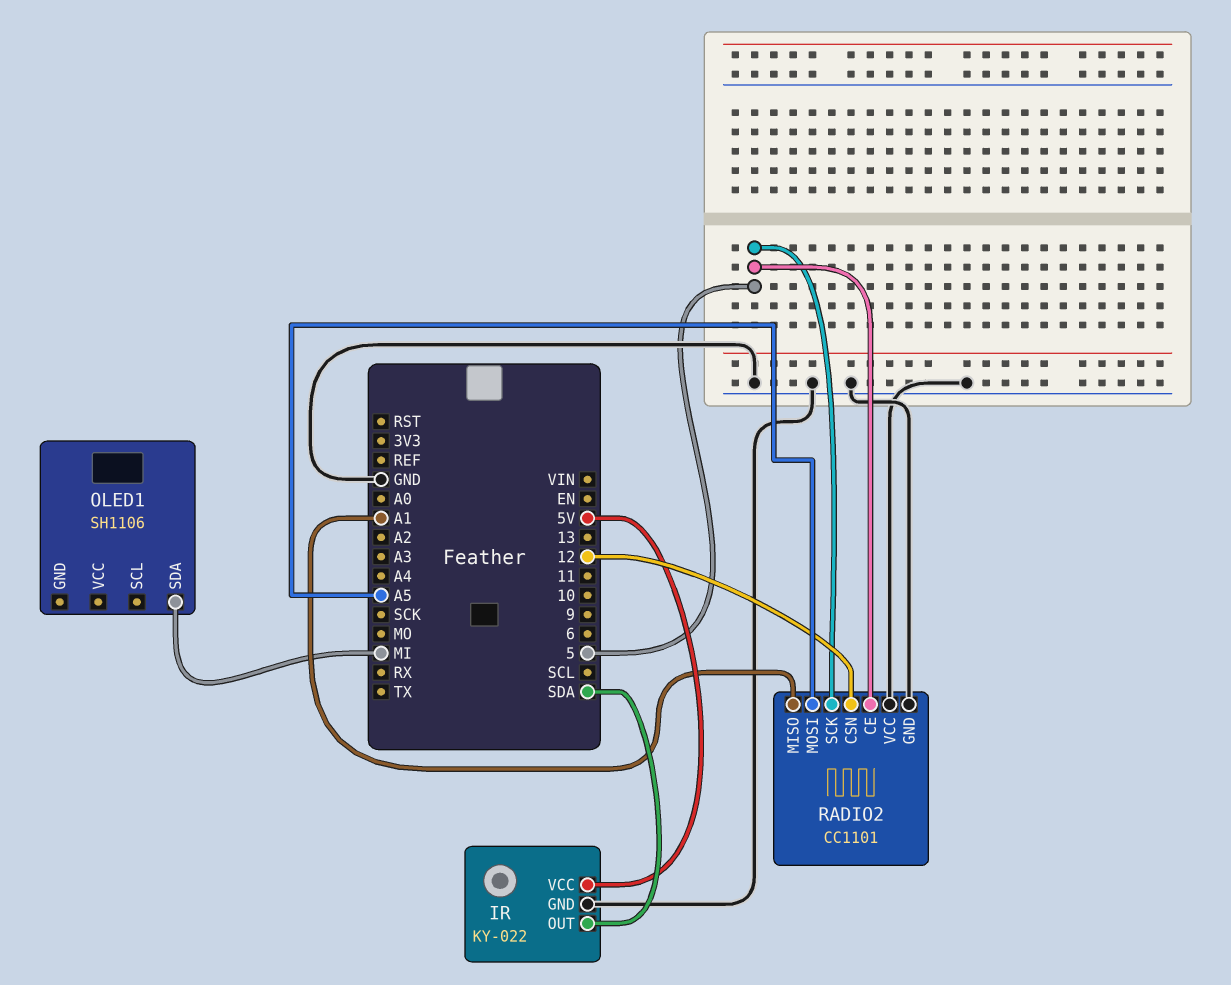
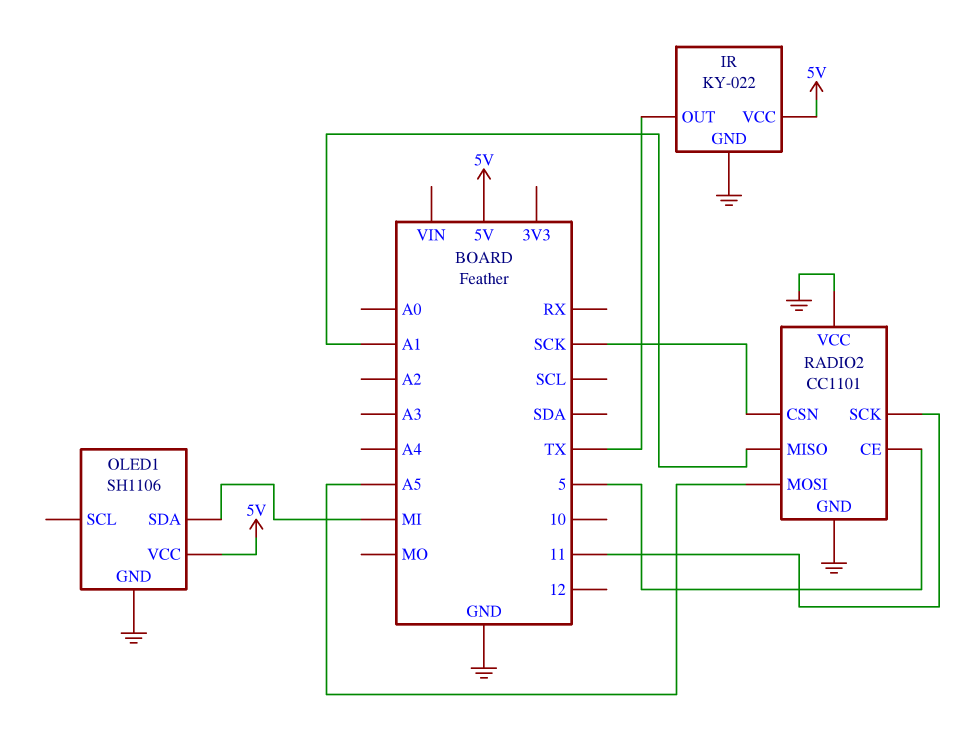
IR pin OUT: SDA -> TX
OLED1 pin GND: none -> GND
OLED1 pin VCC: none -> 5V
RADIO2 pin CSN: 12 -> SCK
RADIO2 pin SCK: 5 -> 11

